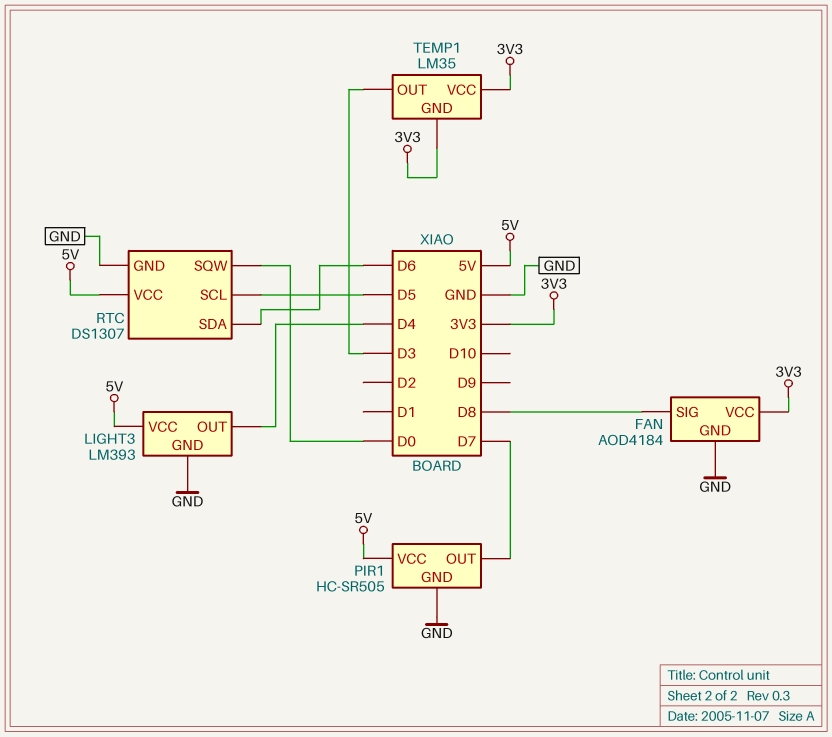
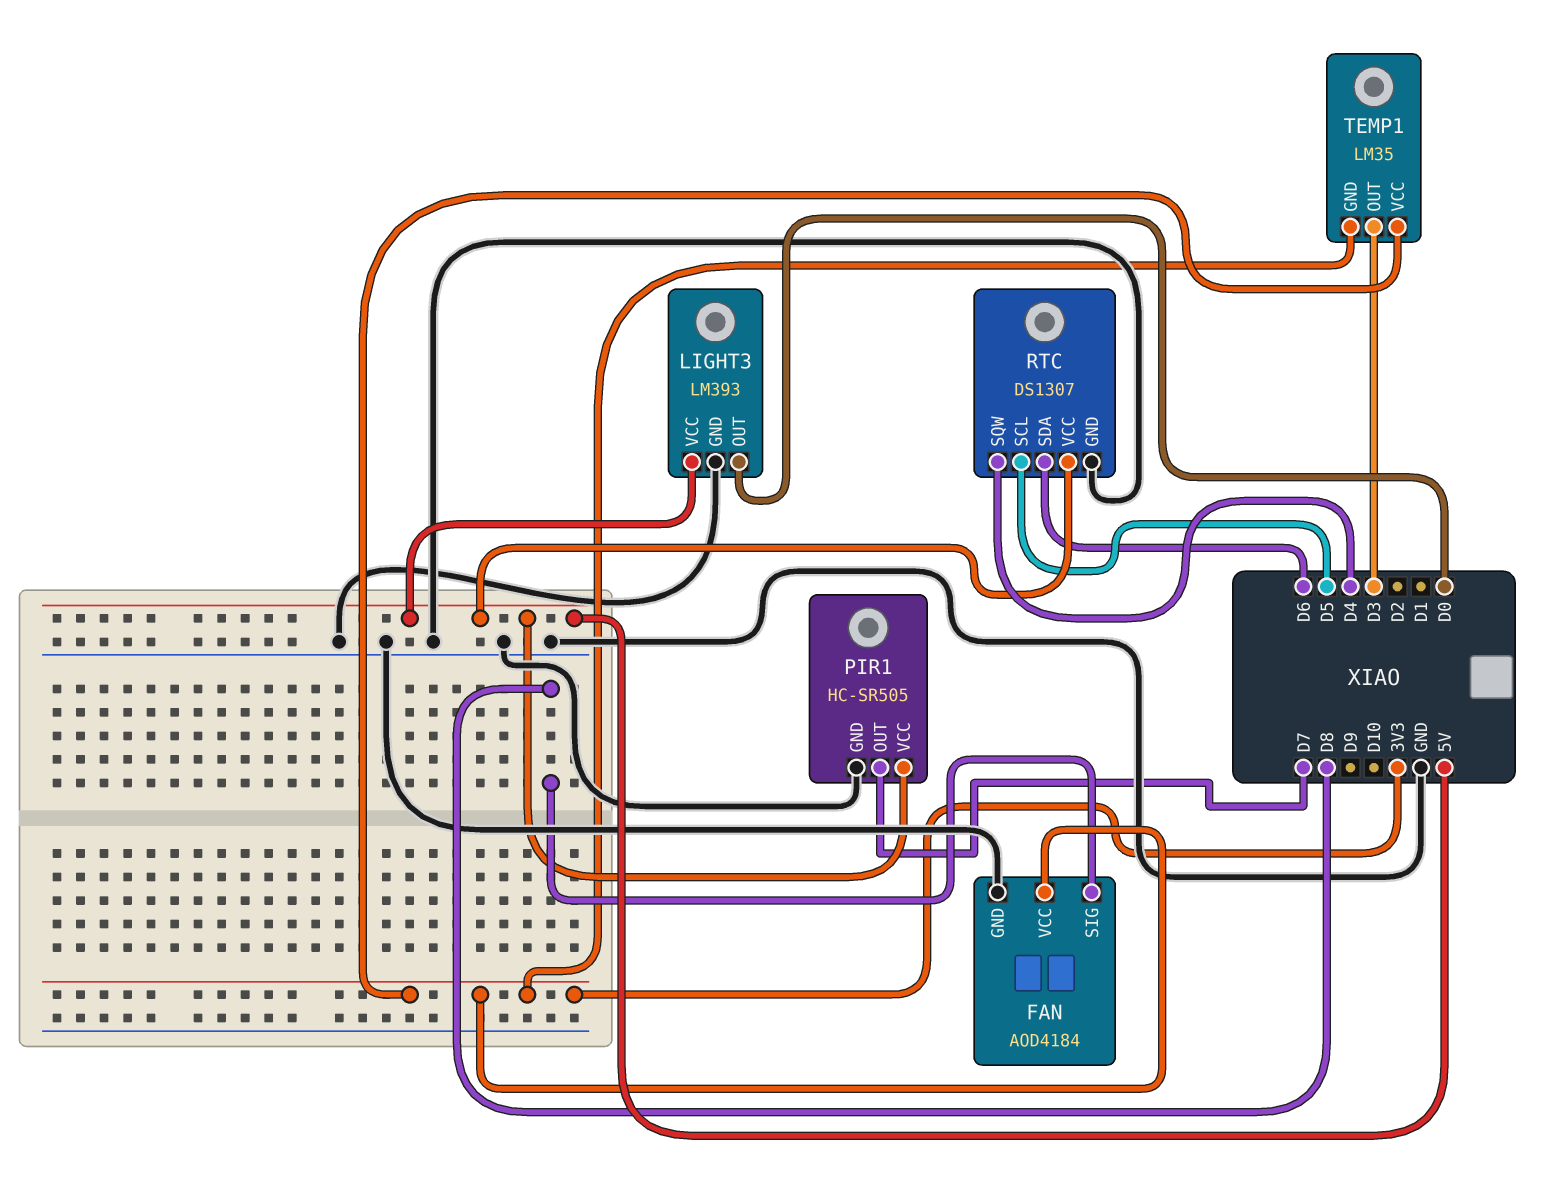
LIGHT3 pin OUT: D4 -> D0
RTC pin SQW: D0 -> D4

